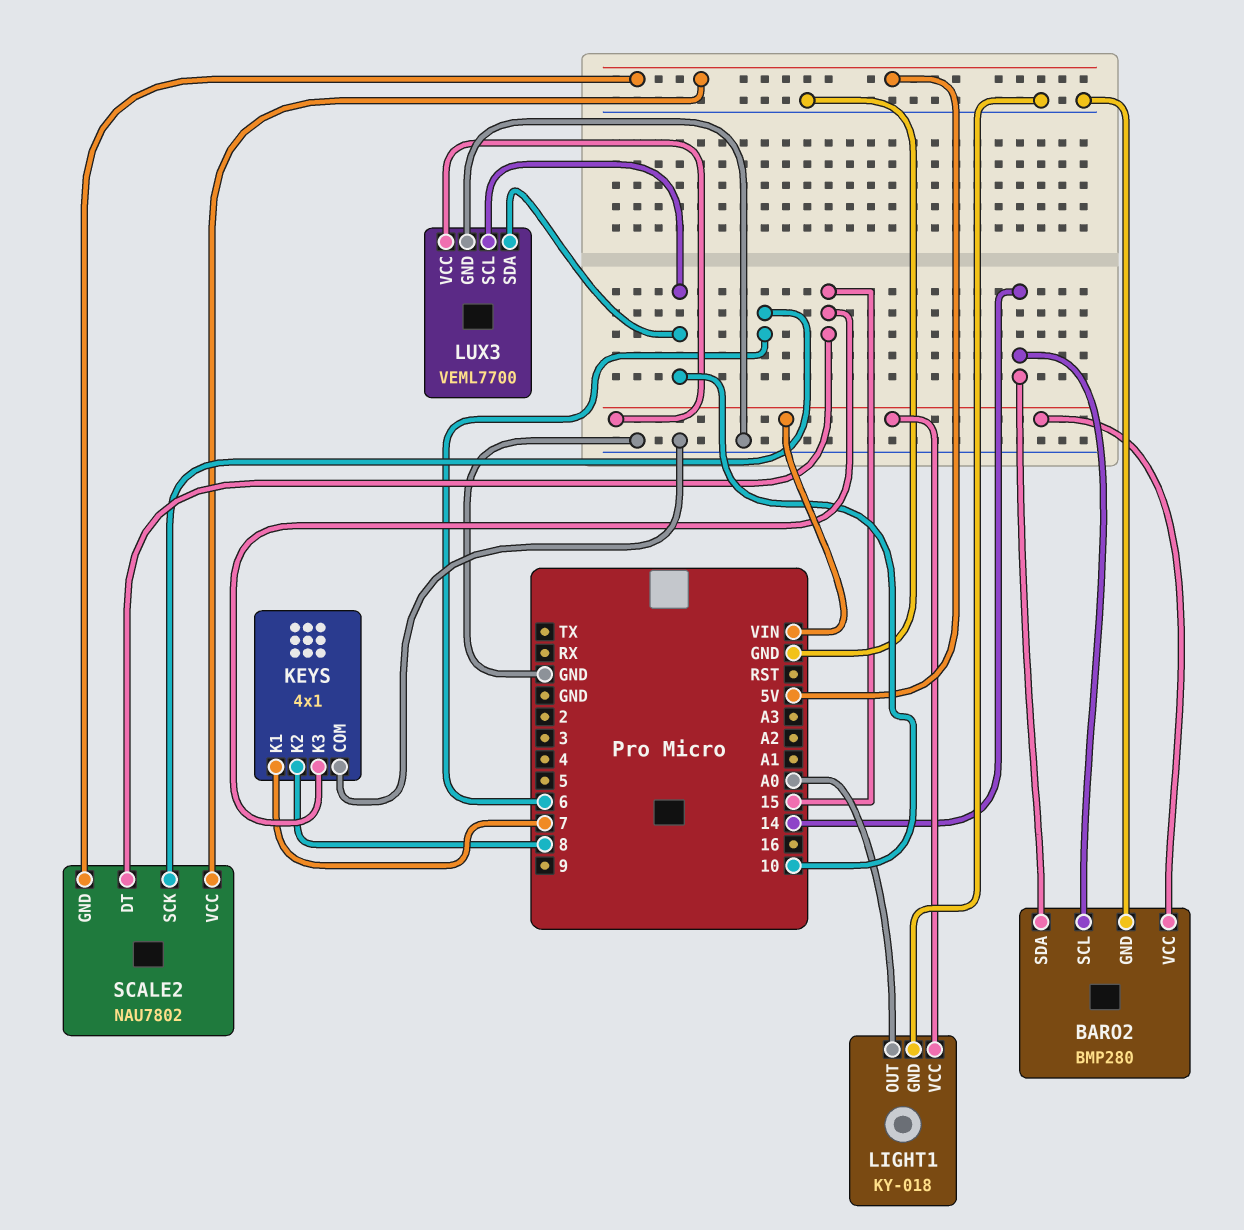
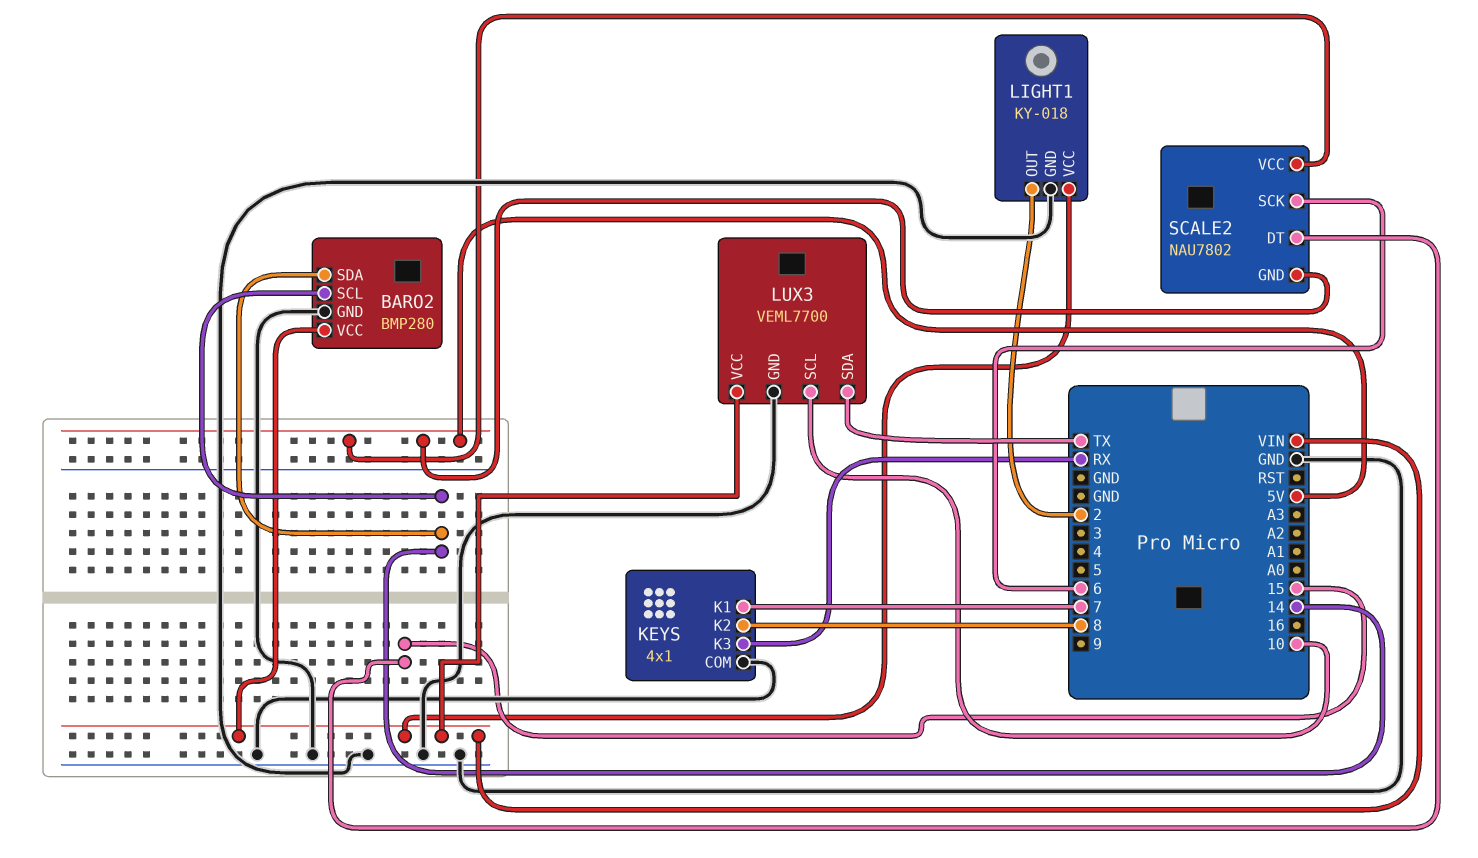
KEYS pin K3: 15 -> RX
LIGHT1 pin OUT: A0 -> 2
LUX3 pin SDA: 10 -> TX

